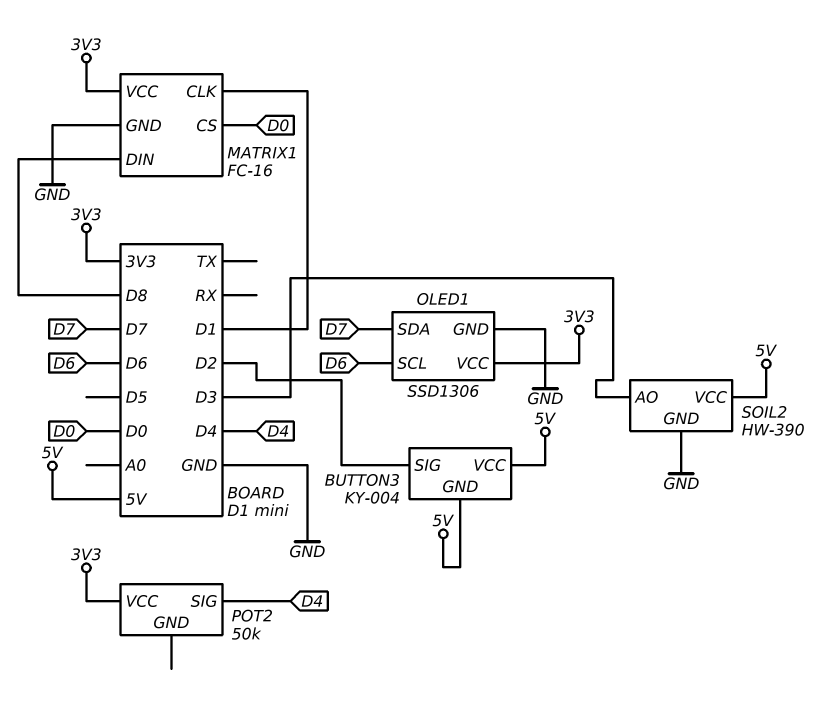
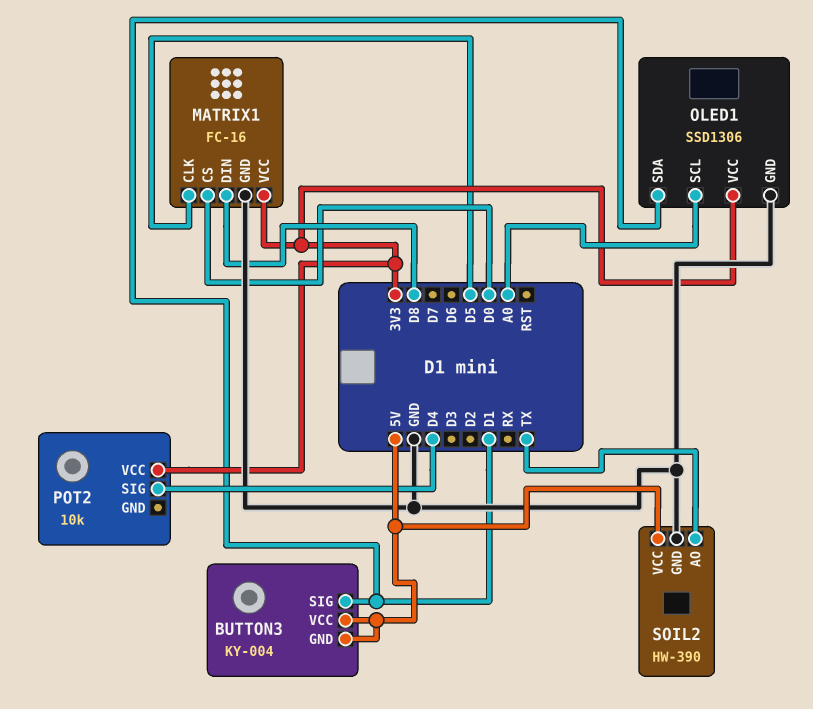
BUTTON3 pin SIG: D2 -> D1
MATRIX1 pin CLK: D1 -> D5
OLED1 pin SCL: D6 -> A0
OLED1 pin SDA: D7 -> D1
POT2: 50k -> 10k
SOIL2 pin AO: D3 -> TX

